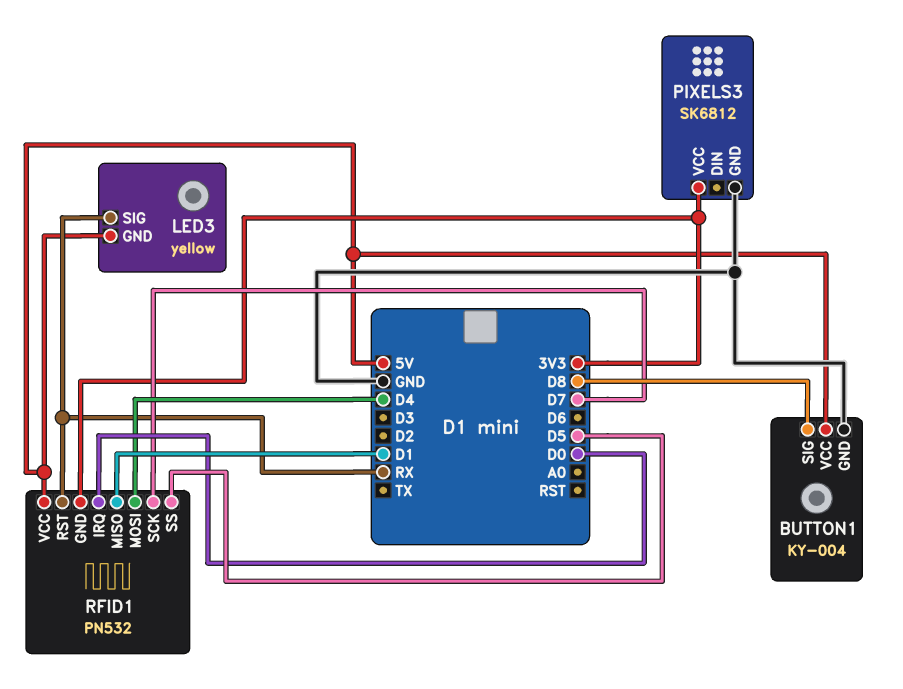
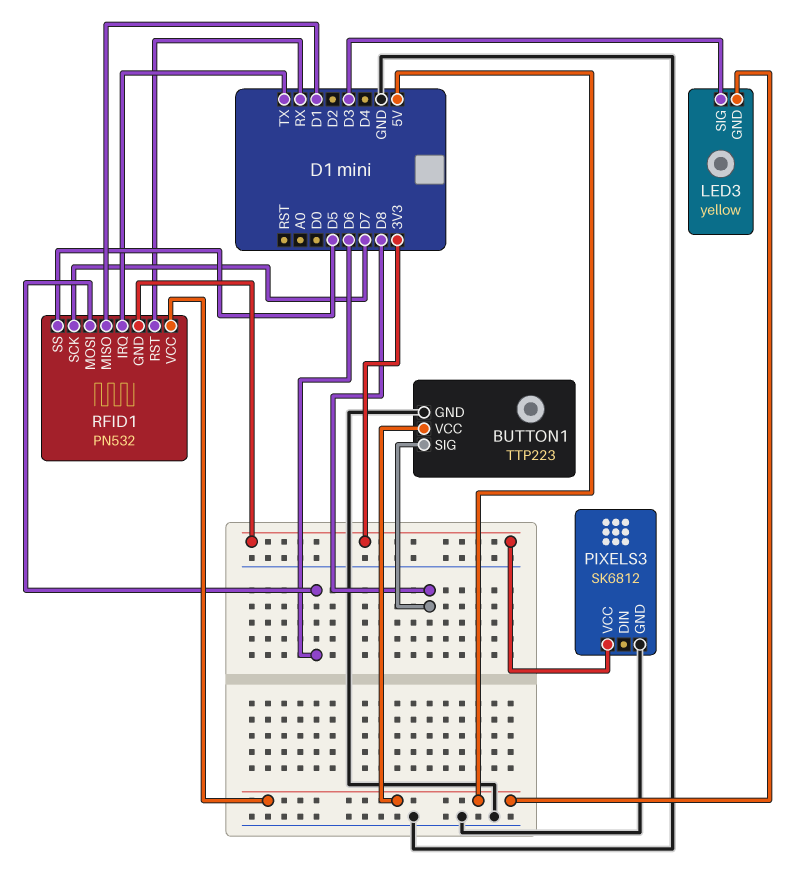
BUTTON1: KY-004 -> TTP223
LED3 pin SIG: RX -> D3
RFID1 pin IRQ: D0 -> TX
RFID1 pin MOSI: D4 -> D6

